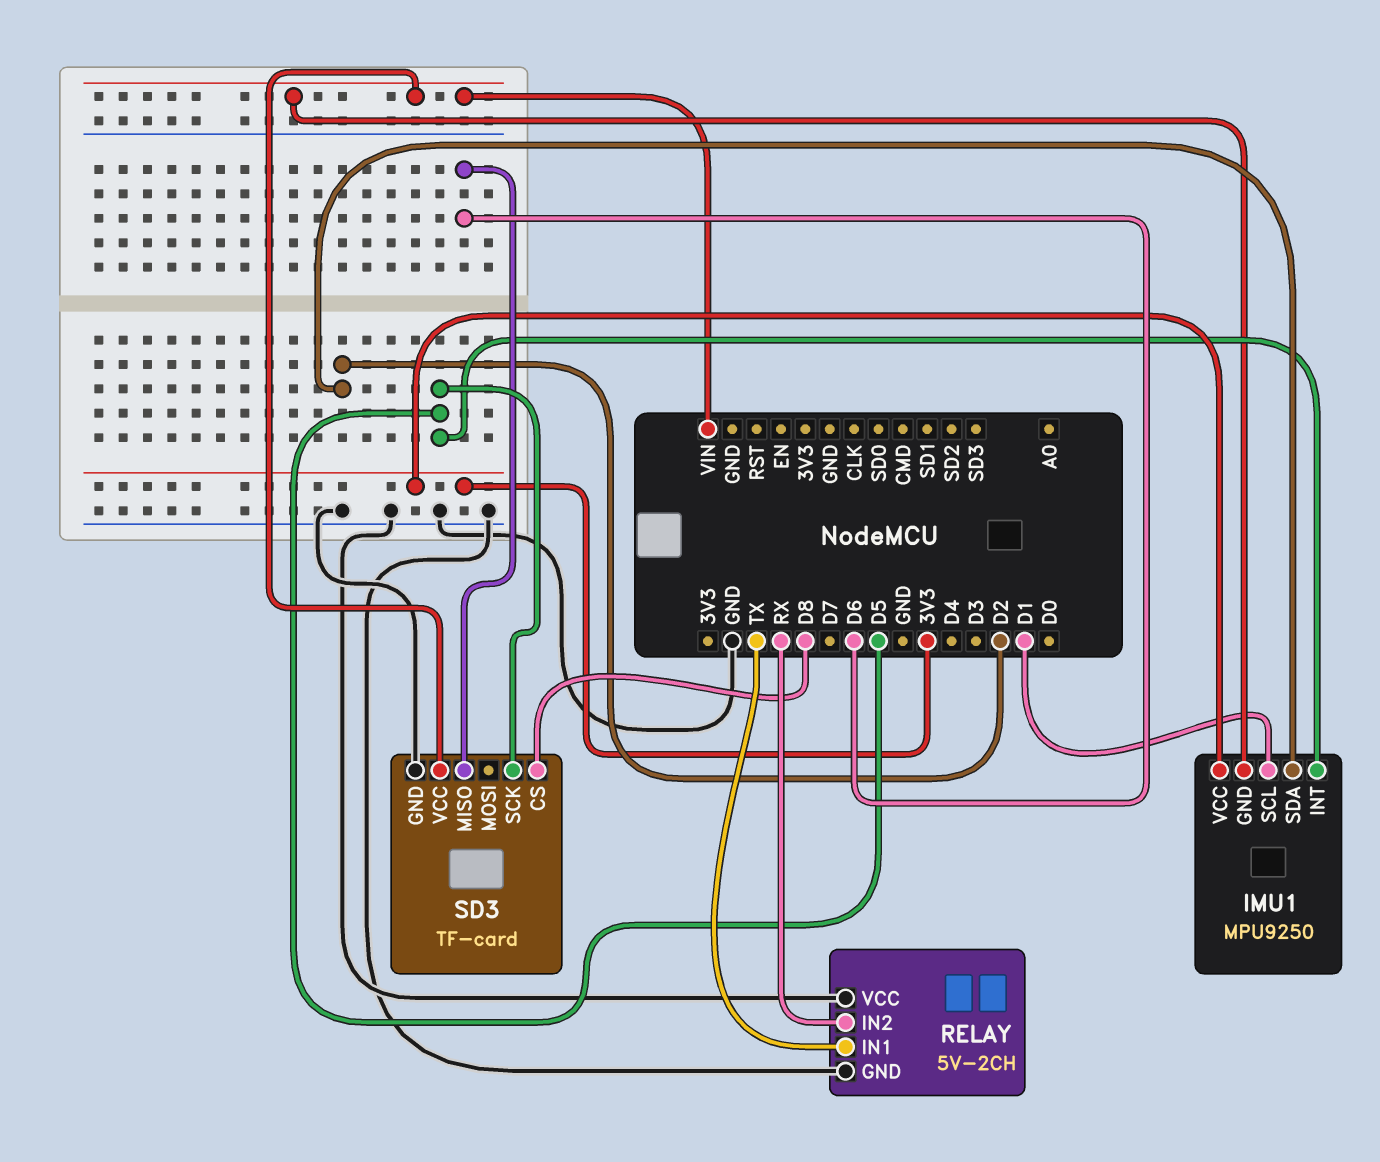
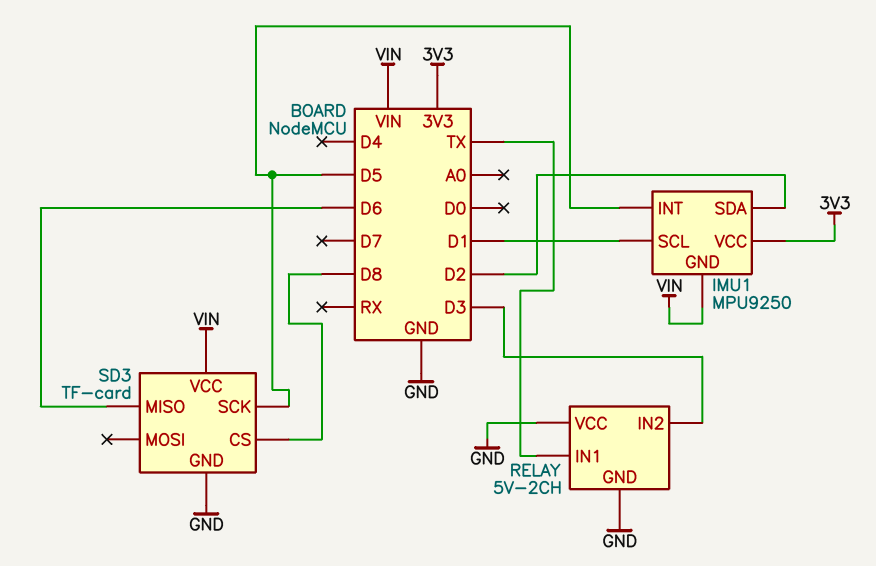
RELAY pin IN2: RX -> D3

